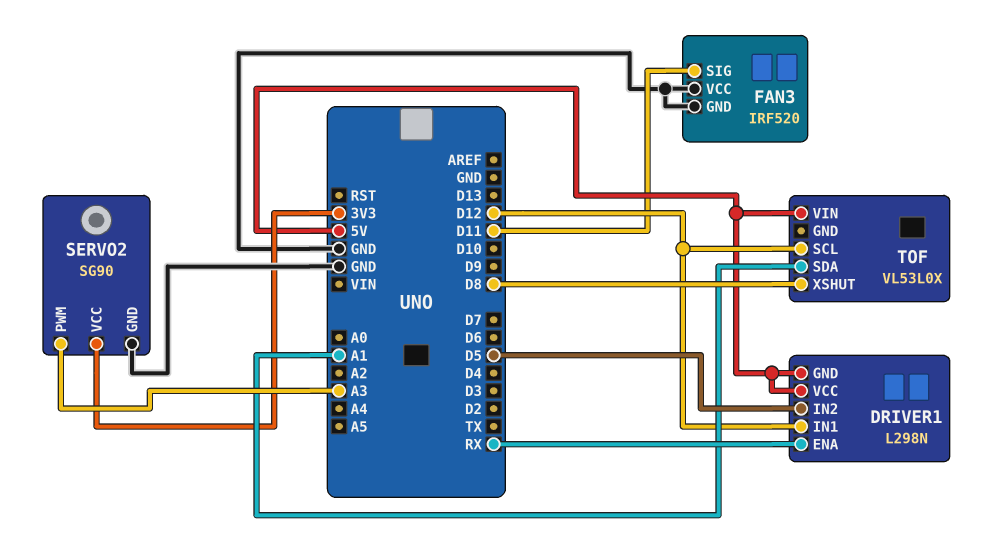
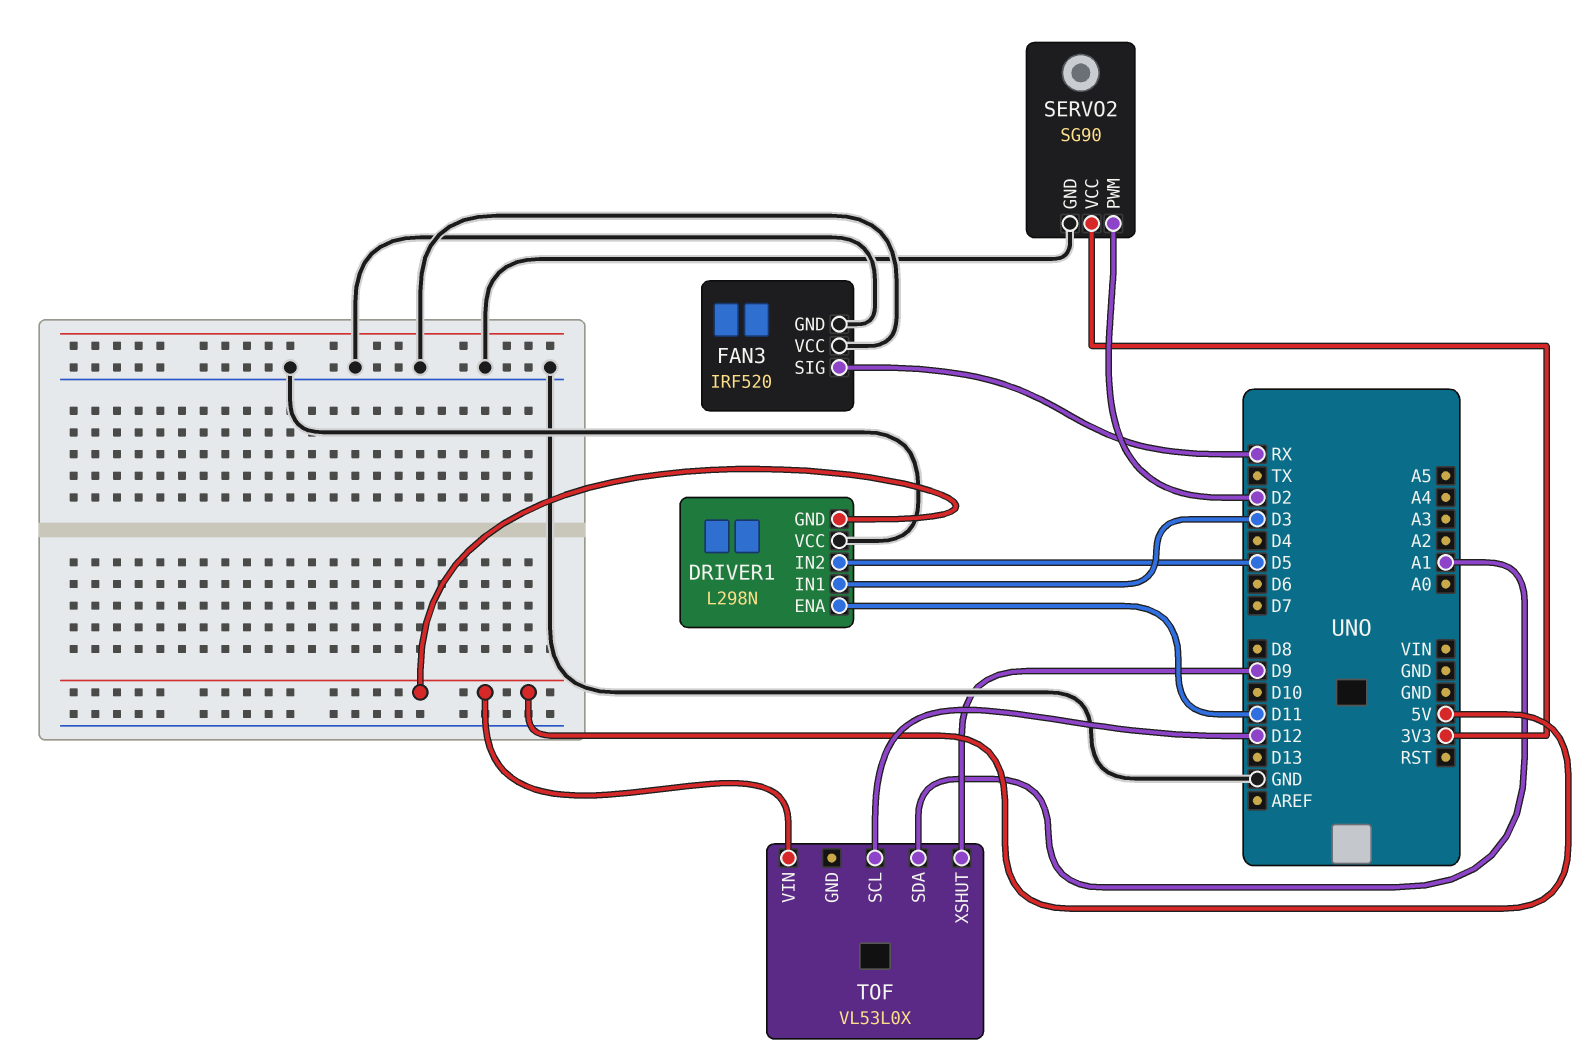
DRIVER1 pin ENA: RX -> D11
DRIVER1 pin IN1: D12 -> D3
DRIVER1 pin VCC: 5V -> GND
FAN3 pin SIG: D11 -> RX
SERVO2 pin PWM: A3 -> D2
TOF pin XSHUT: D8 -> D9

